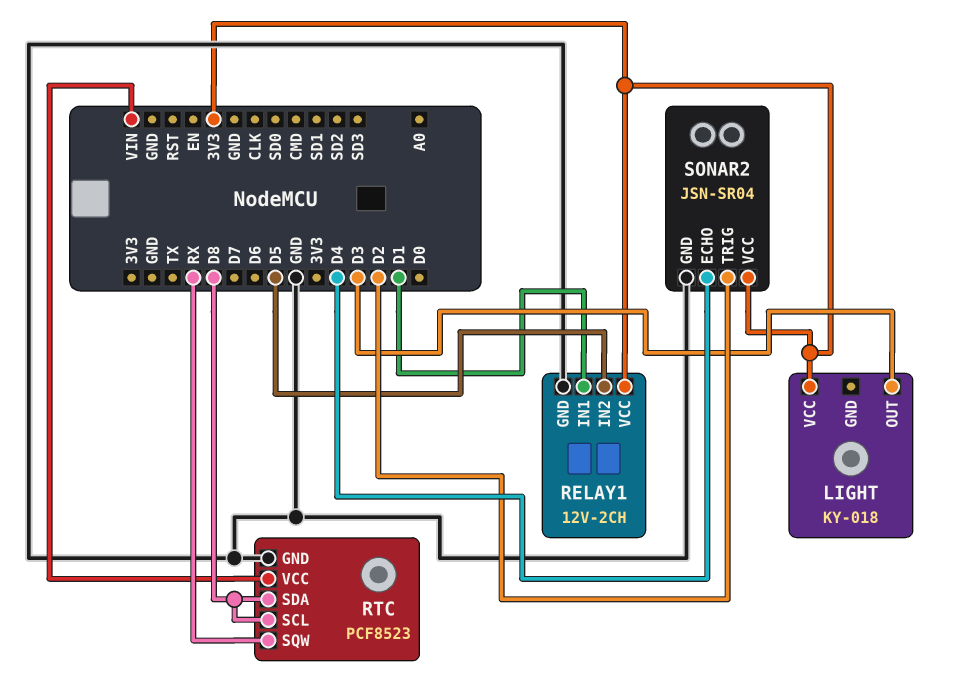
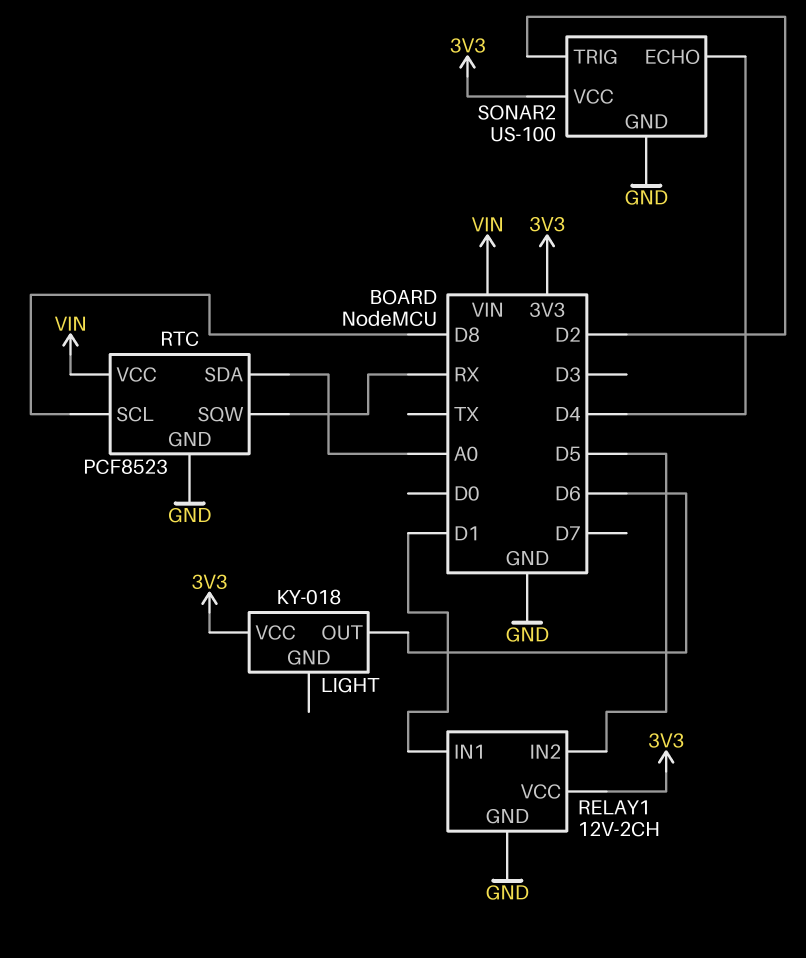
LIGHT pin OUT: D3 -> D6
RTC pin SDA: D8 -> A0
SONAR2: JSN-SR04 -> US-100

